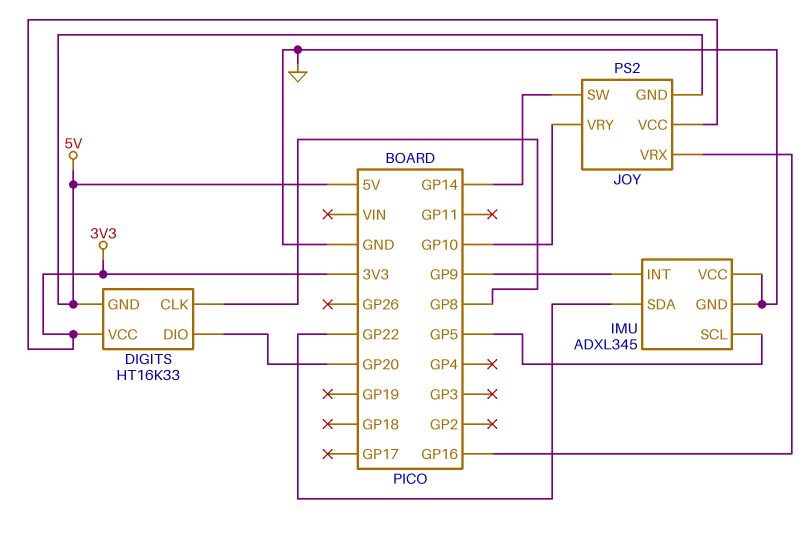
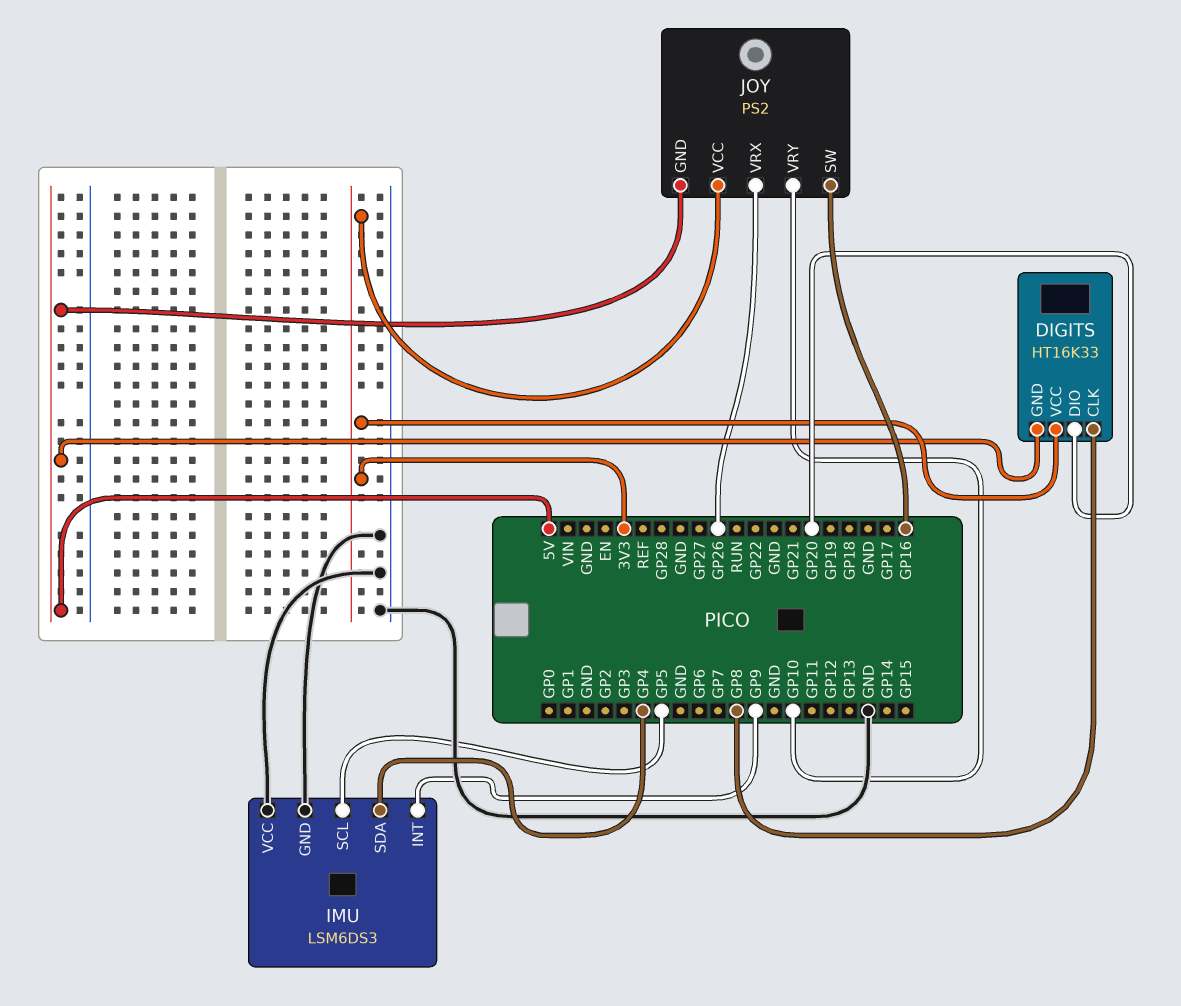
IMU: ADXL345 -> LSM6DS3
IMU pin SDA: GP22 -> GP4
JOY pin SW: GP14 -> GP16
JOY pin VRX: GP16 -> GP26

